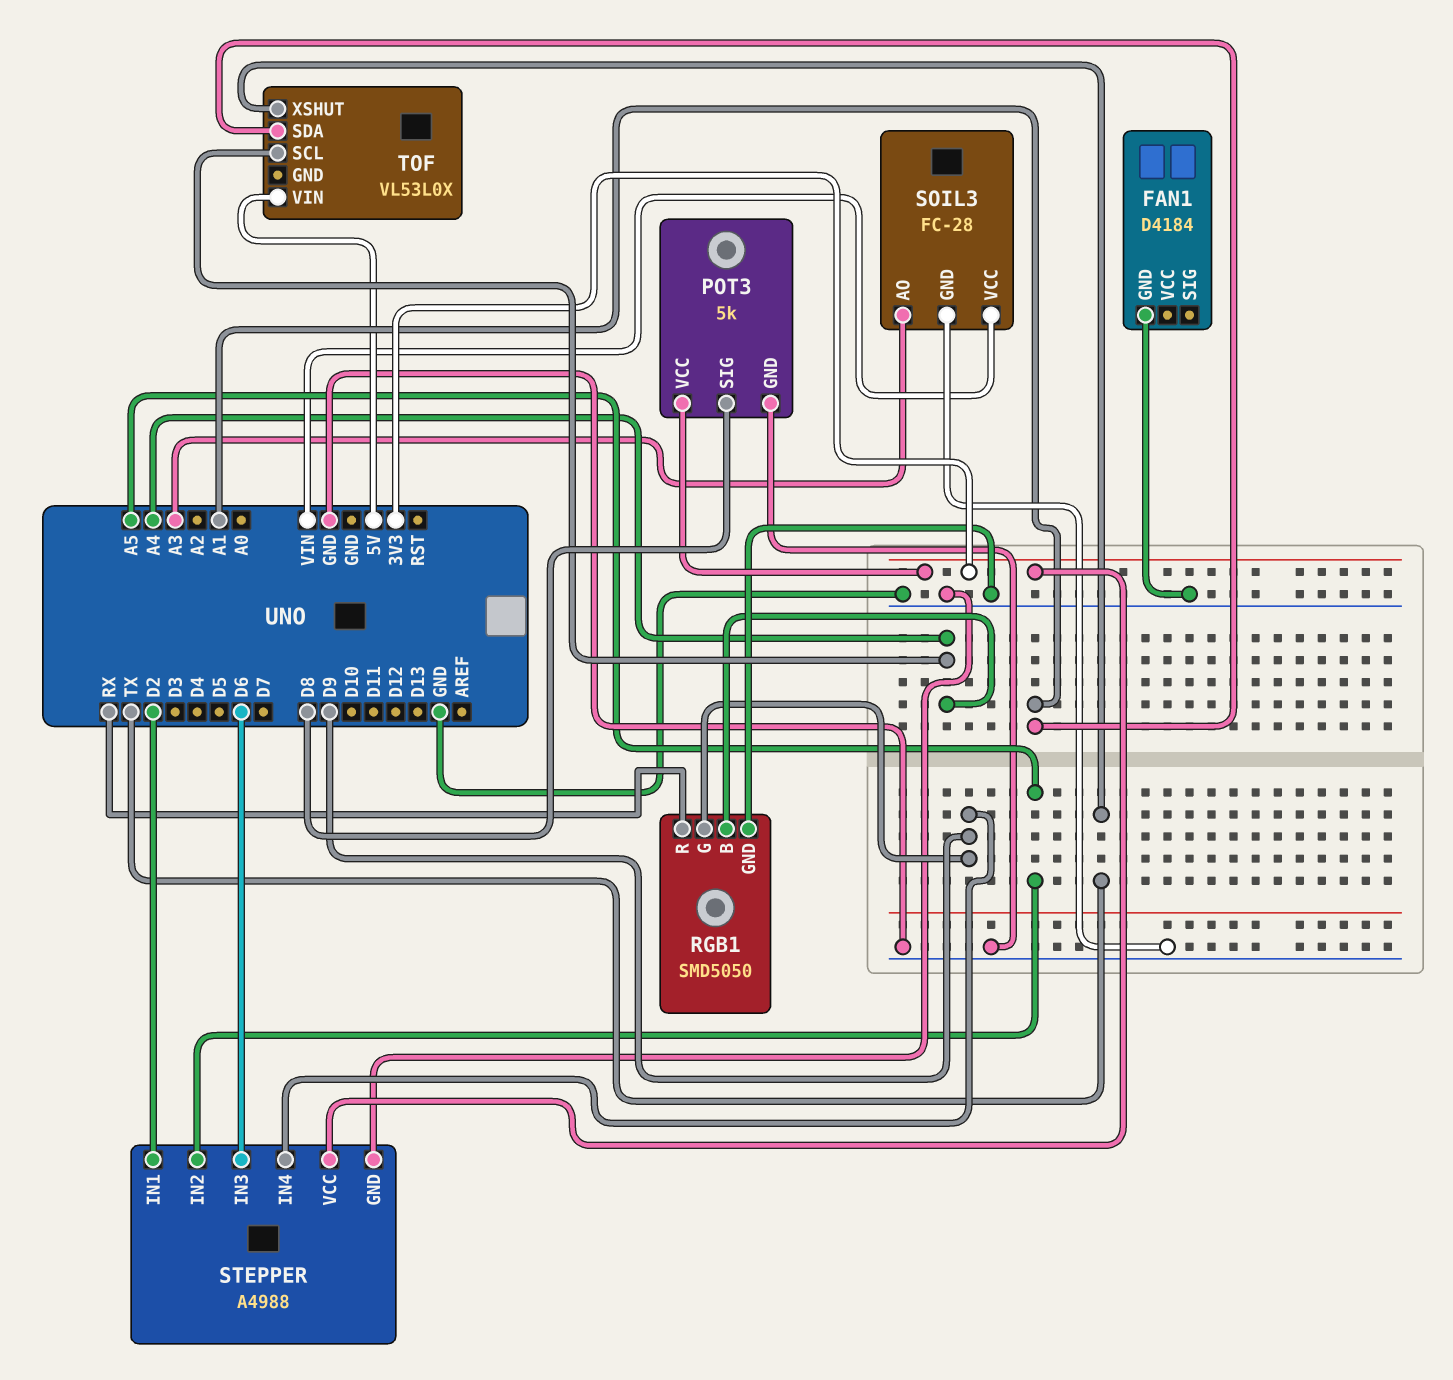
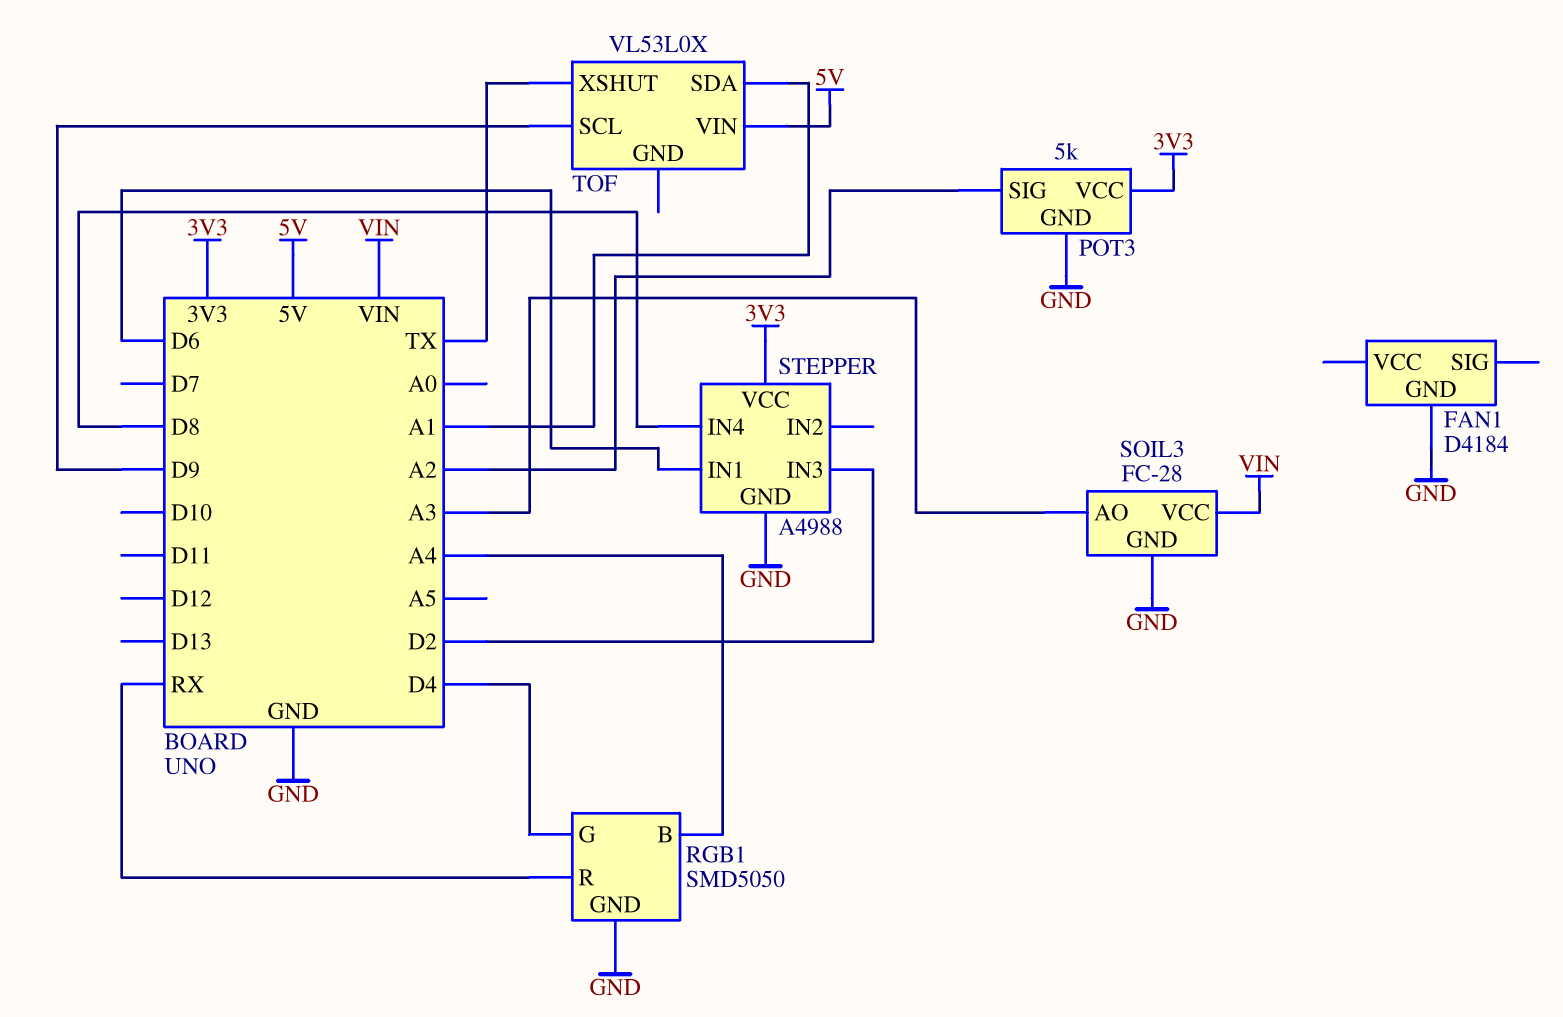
POT3 pin SIG: D8 -> A2
RGB1 pin G: D9 -> D4
STEPPER pin IN1: D2 -> D6
STEPPER pin IN2: A5 -> none
STEPPER pin IN3: D6 -> D2
STEPPER pin IN4: D9 -> D8
TOF pin SCL: A4 -> D9

